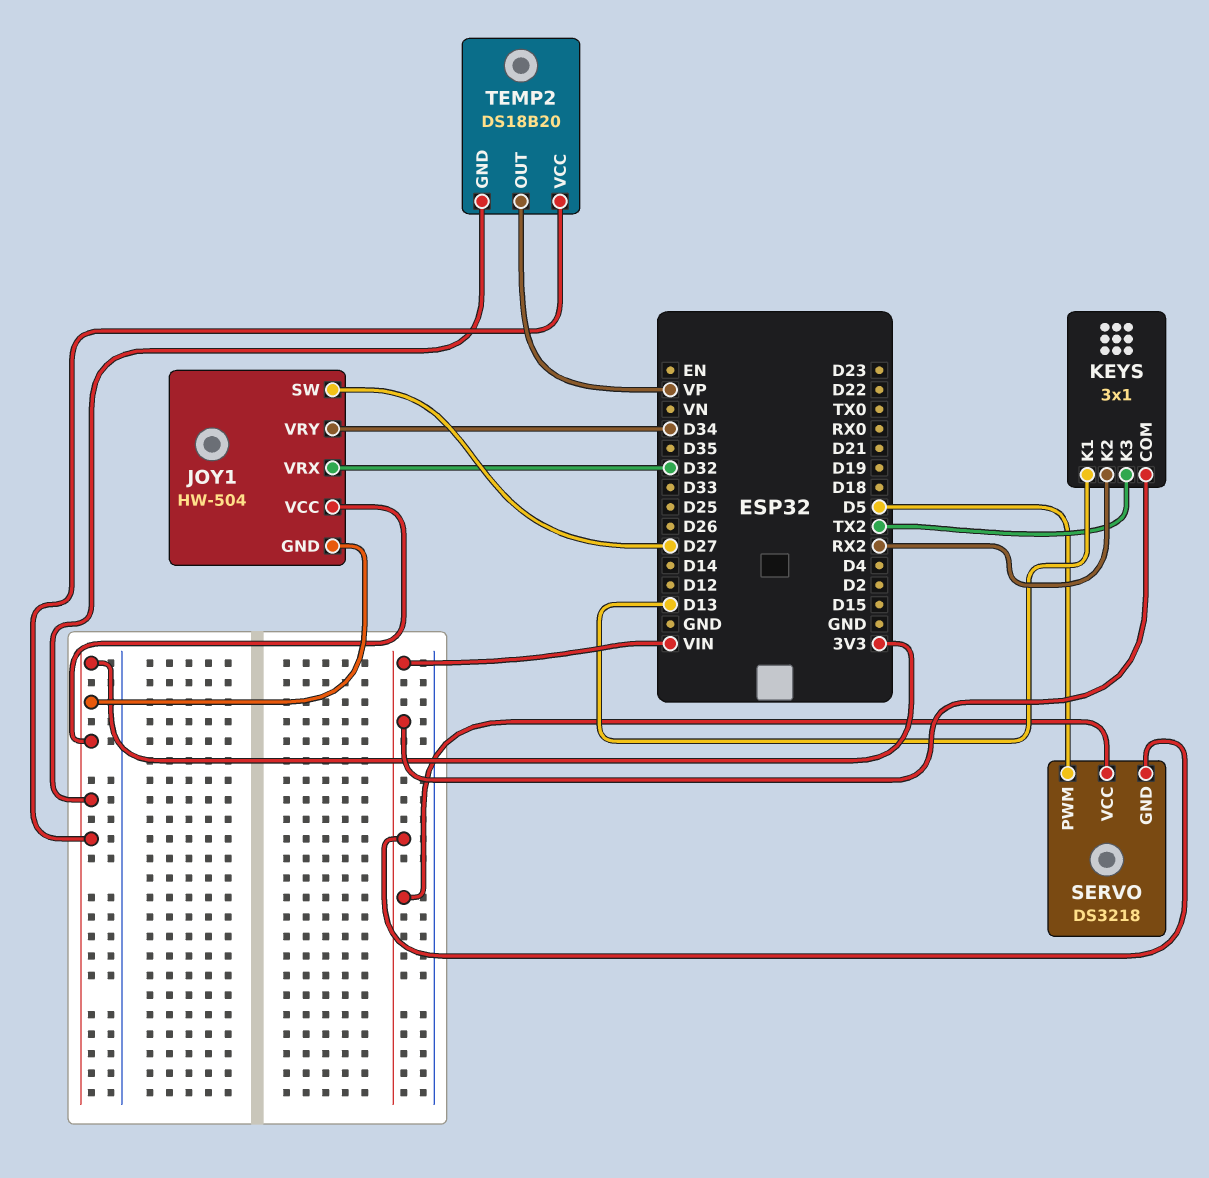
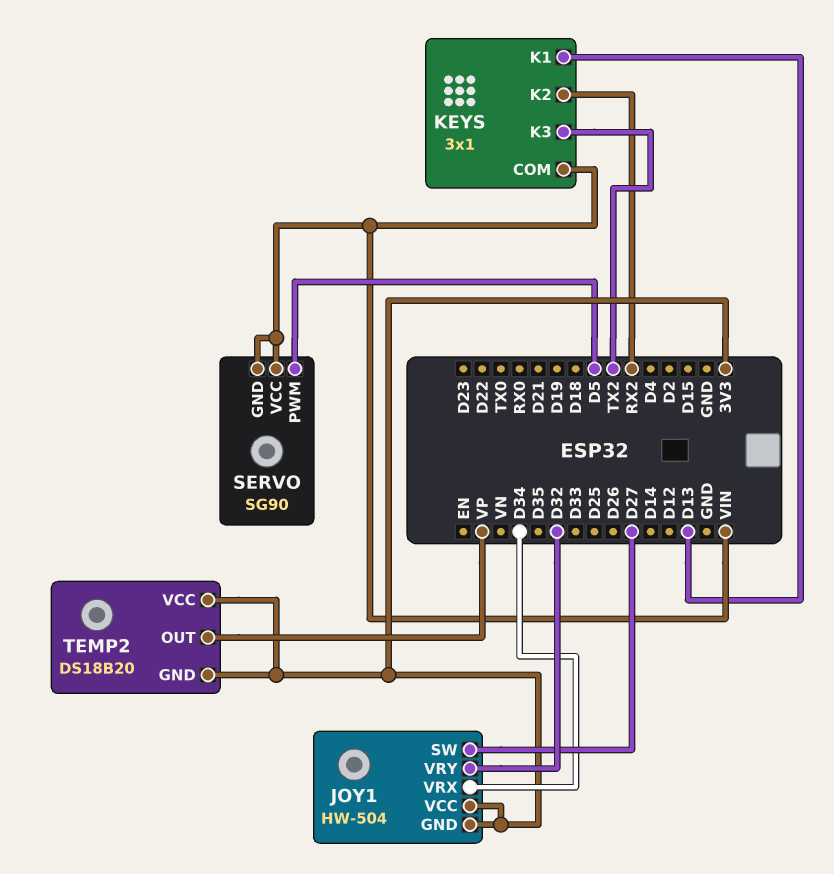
JOY1 pin VRX: D32 -> D34
JOY1 pin VRY: D34 -> D32
SERVO: DS3218 -> SG90

